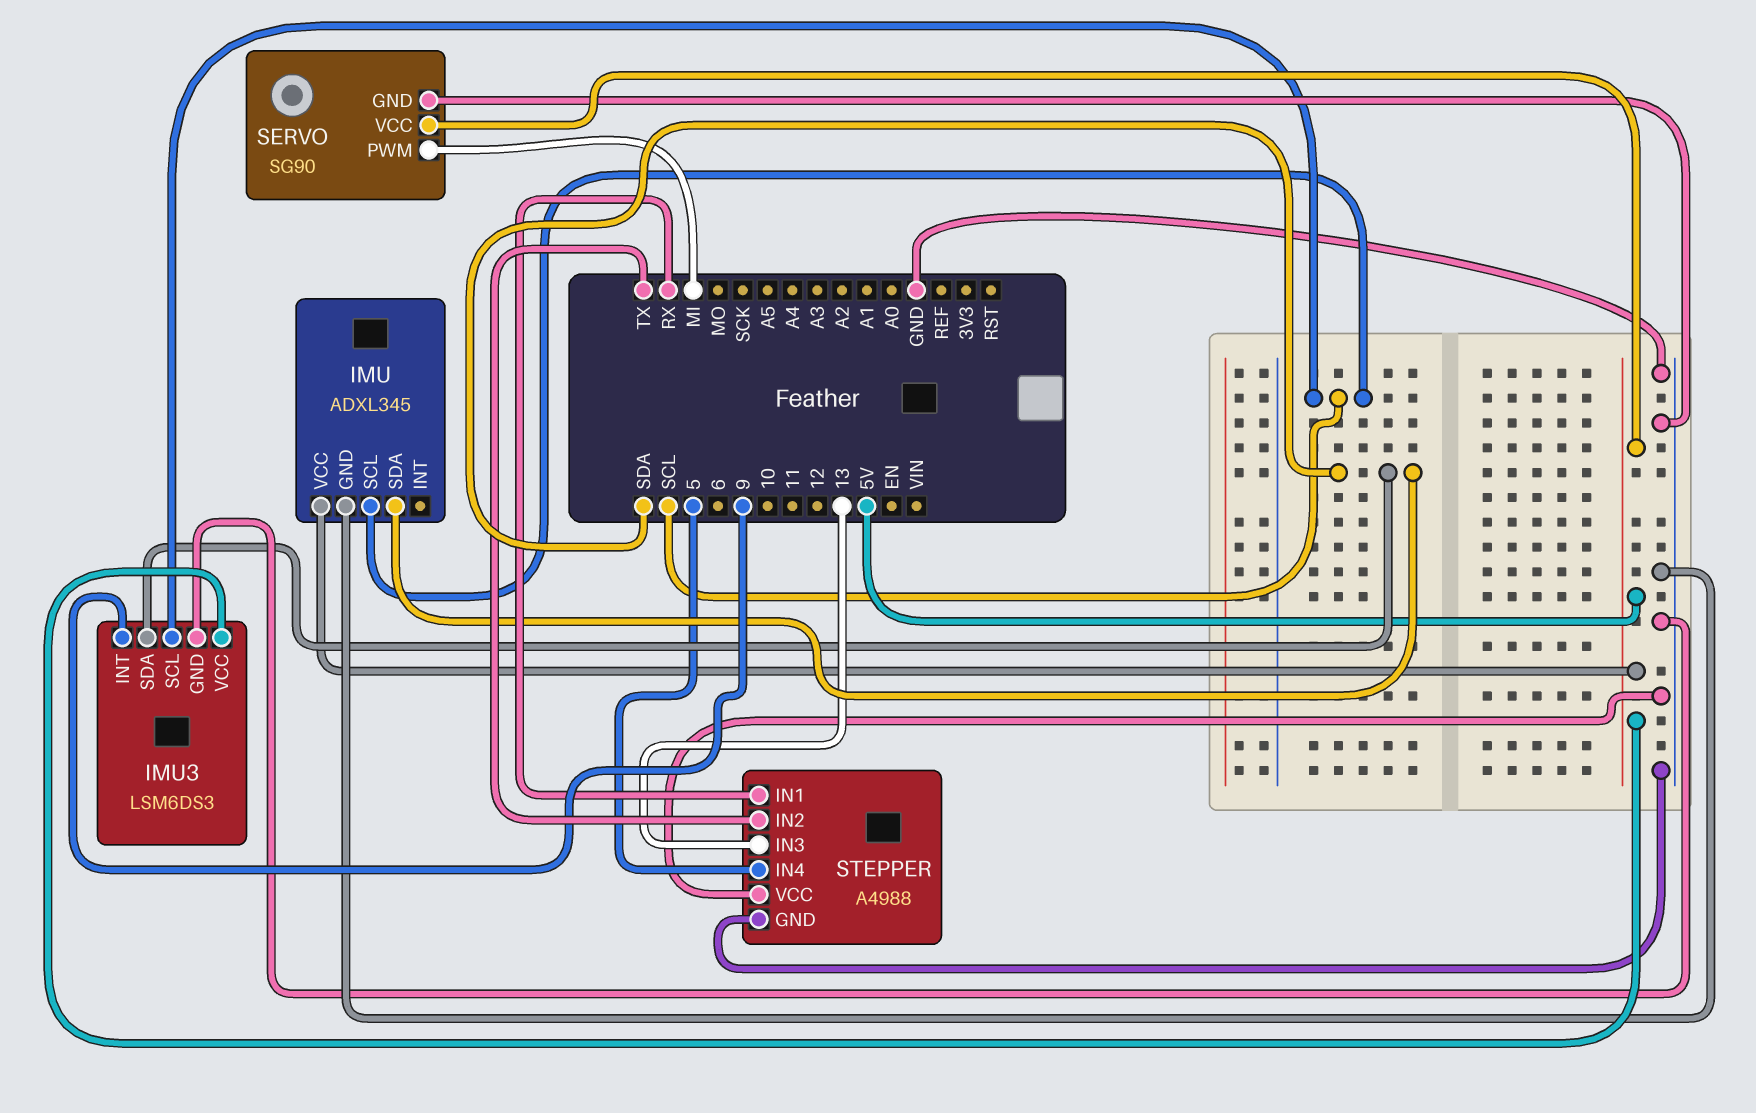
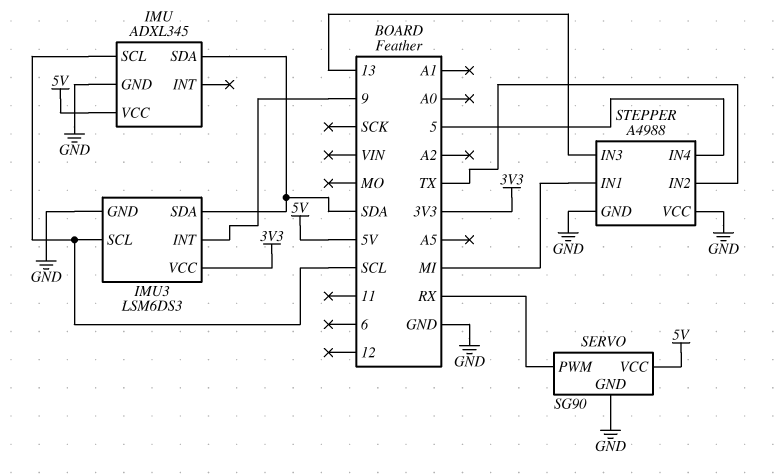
IMU3 pin VCC: 5V -> 3V3
SERVO pin PWM: MI -> RX
STEPPER pin IN1: RX -> MI

